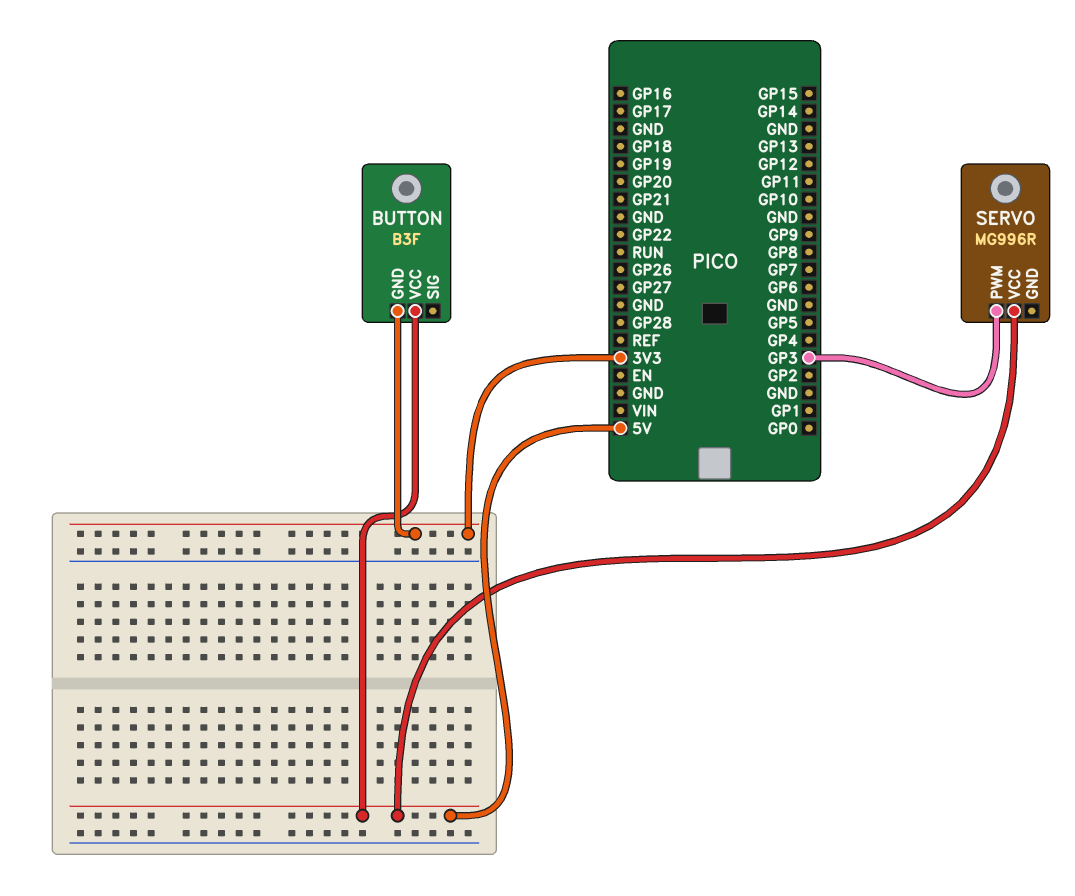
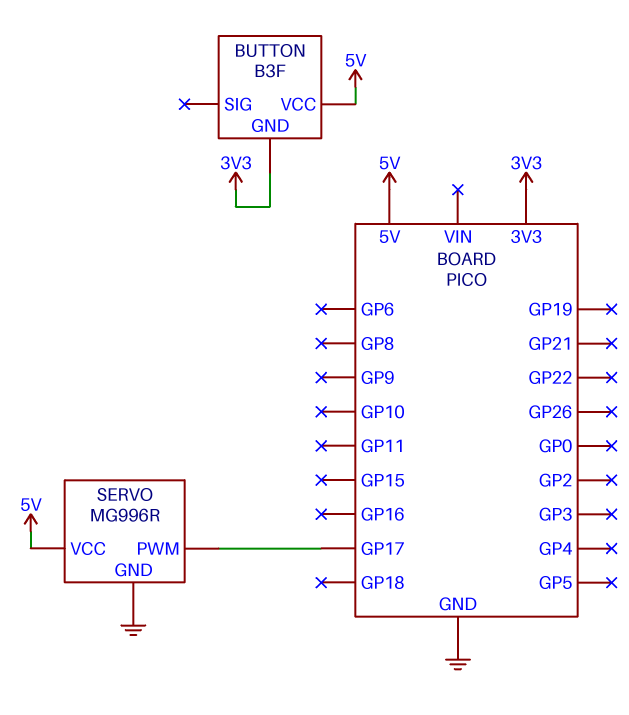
SERVO pin GND: none -> GND
SERVO pin PWM: GP3 -> GP17

